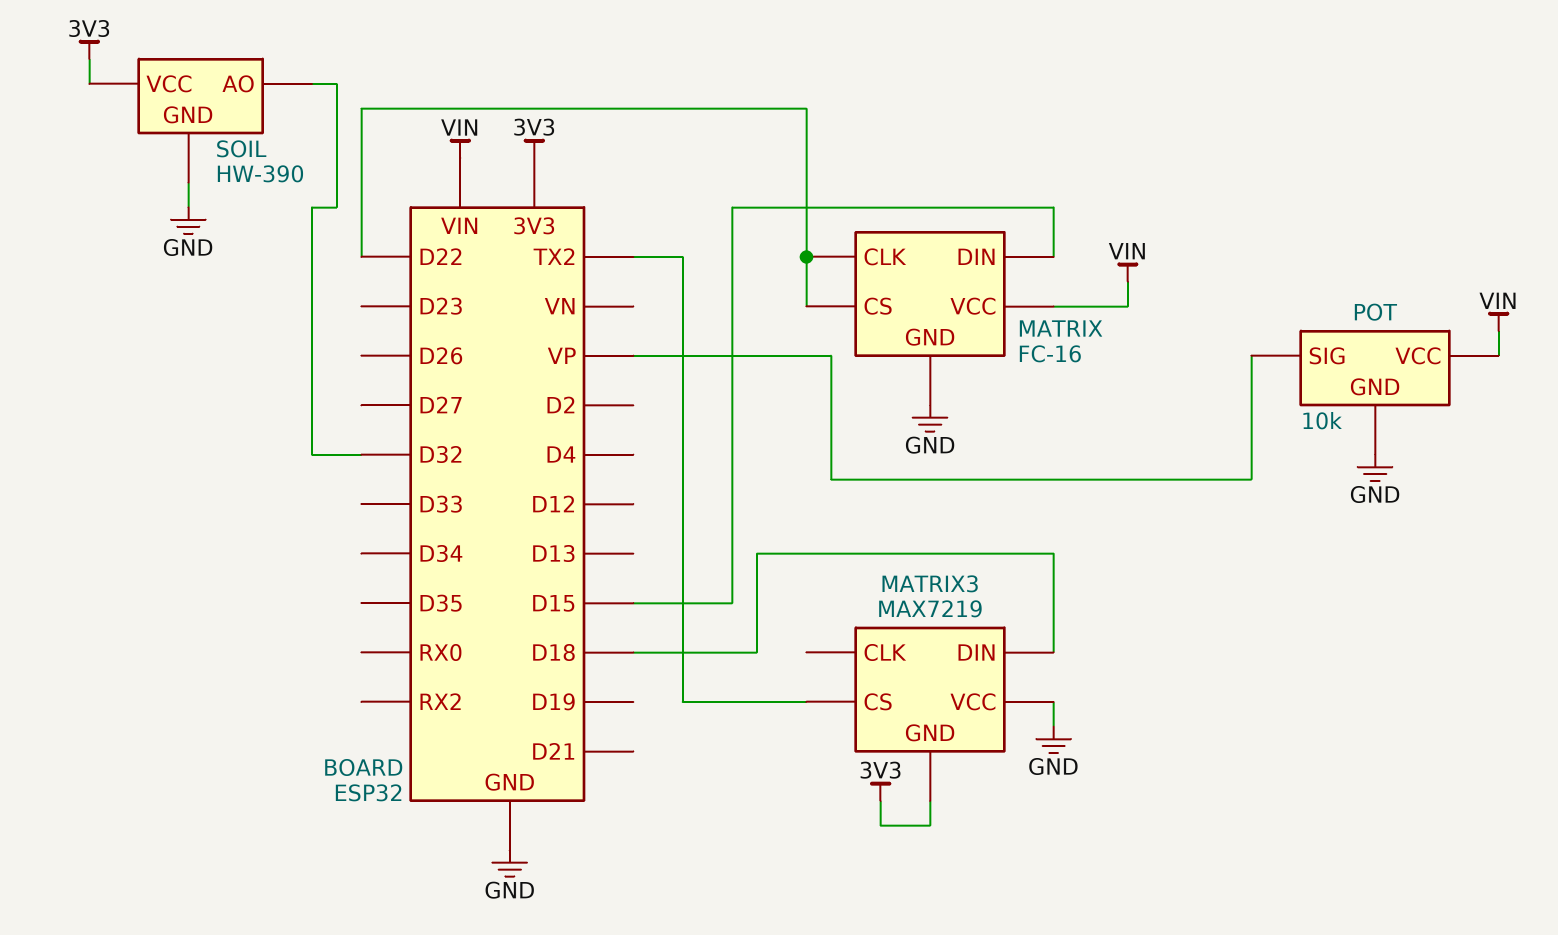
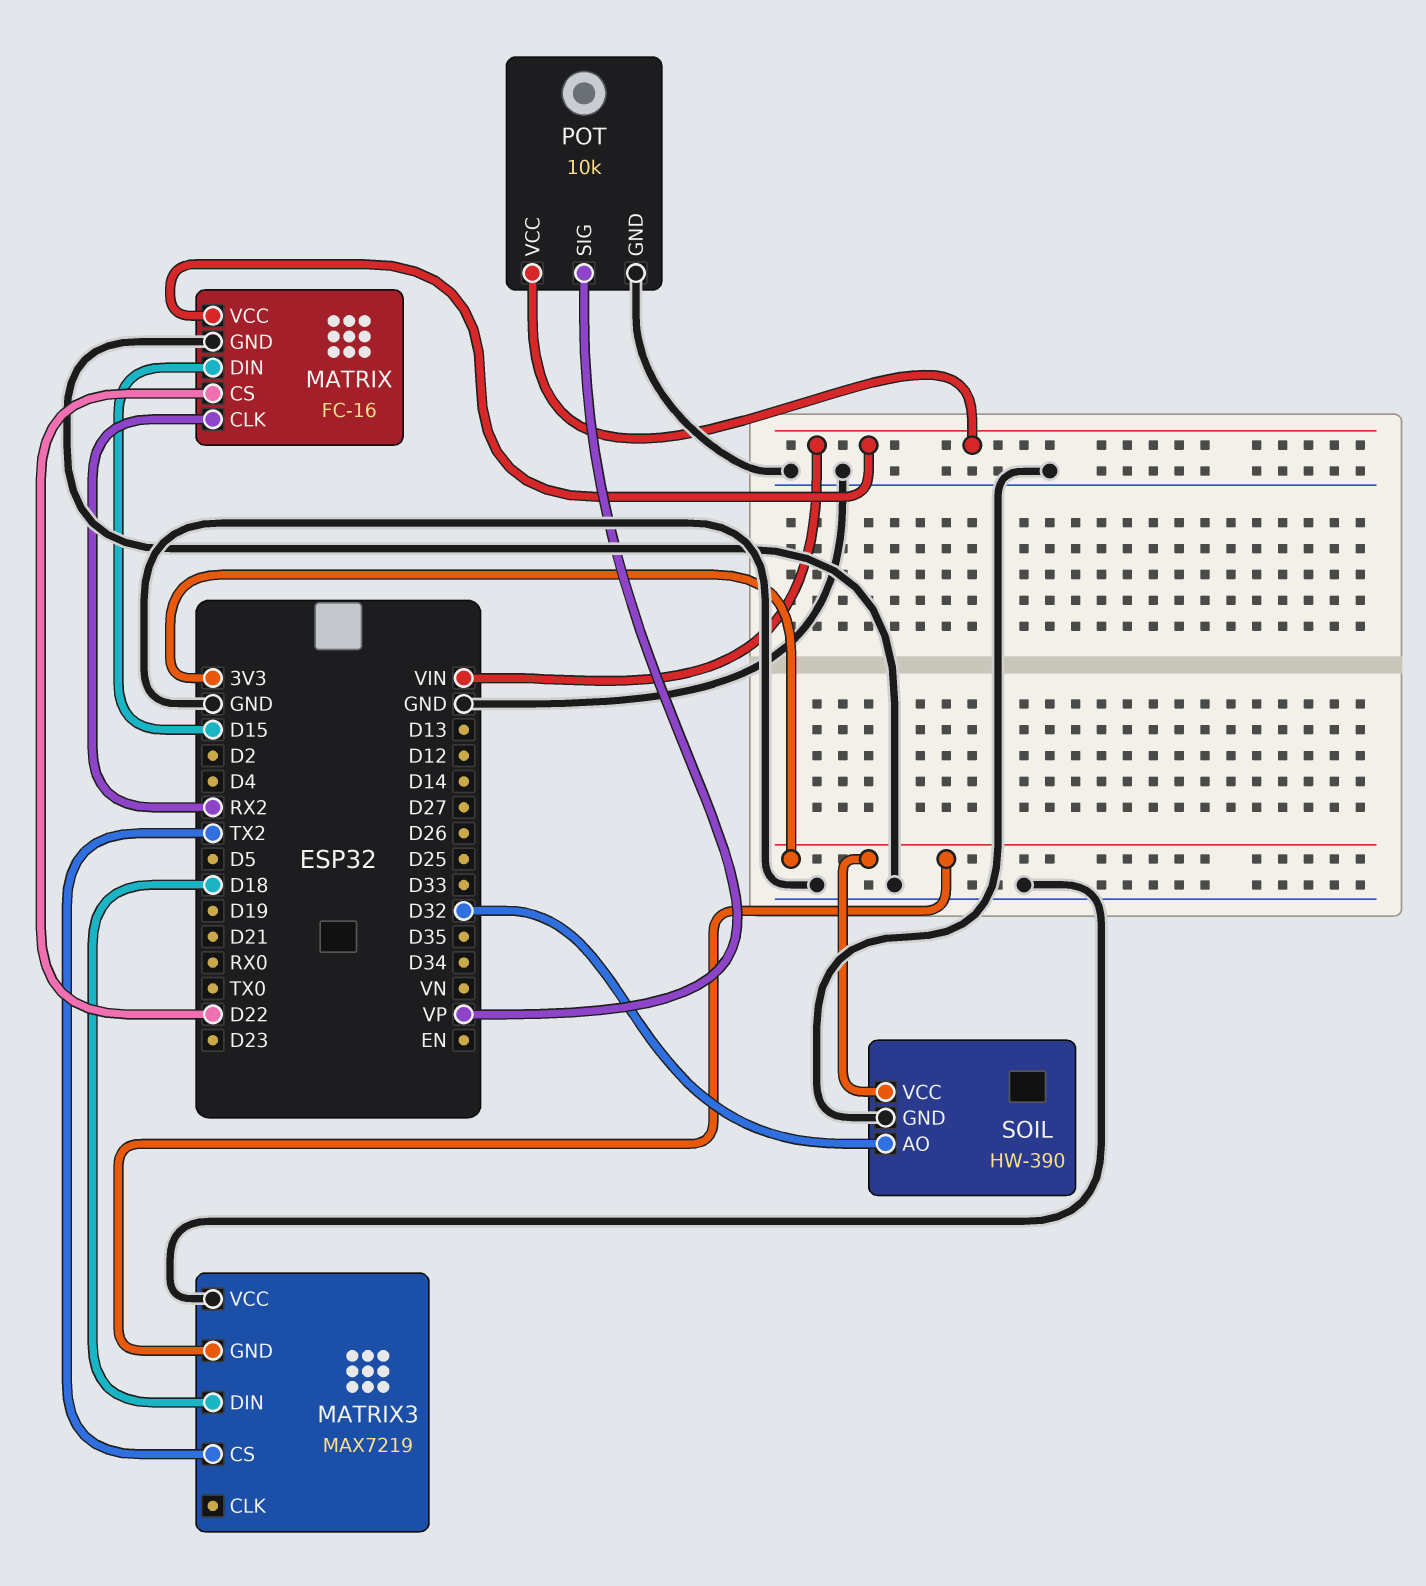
MATRIX pin CLK: D22 -> RX2

